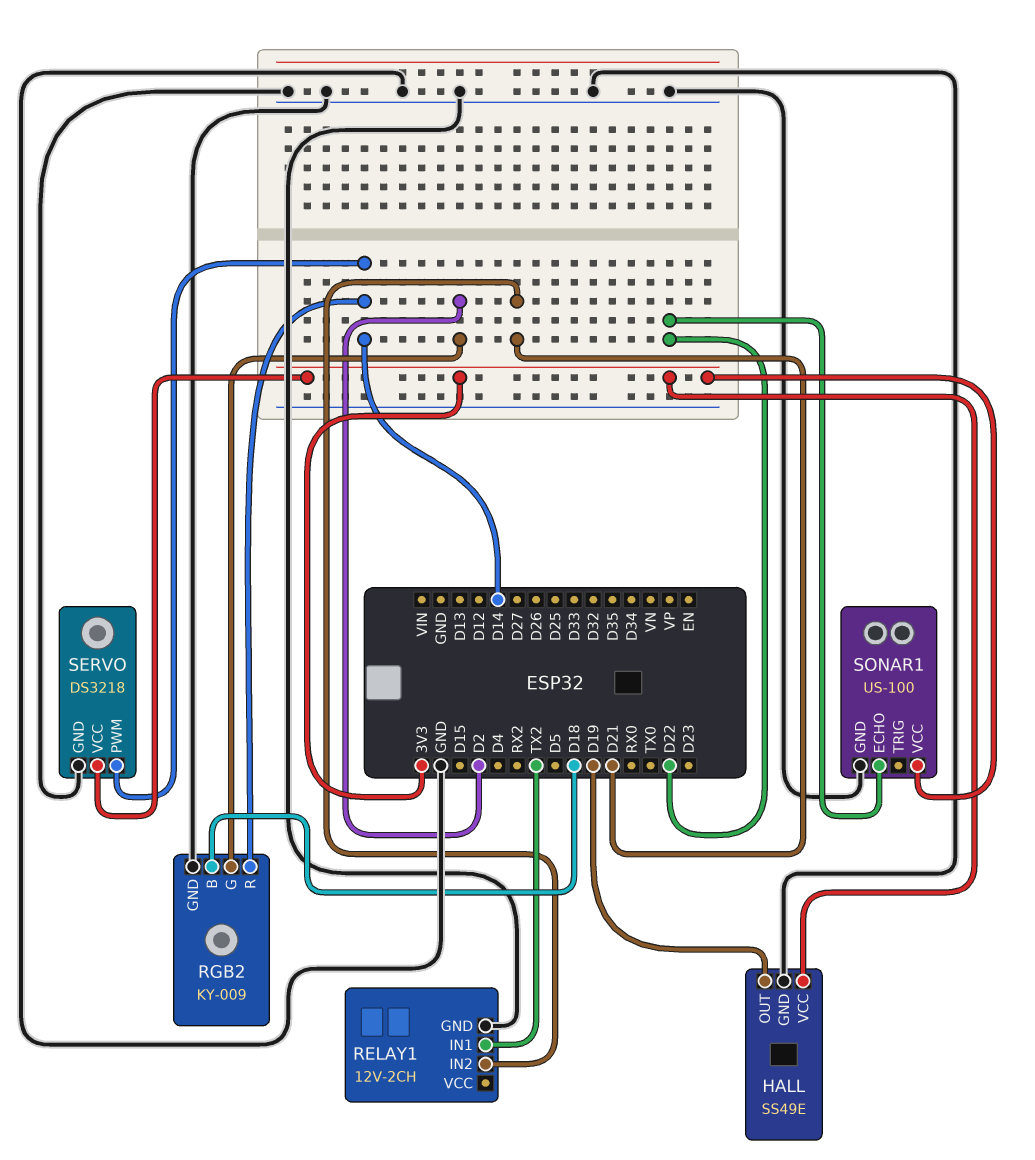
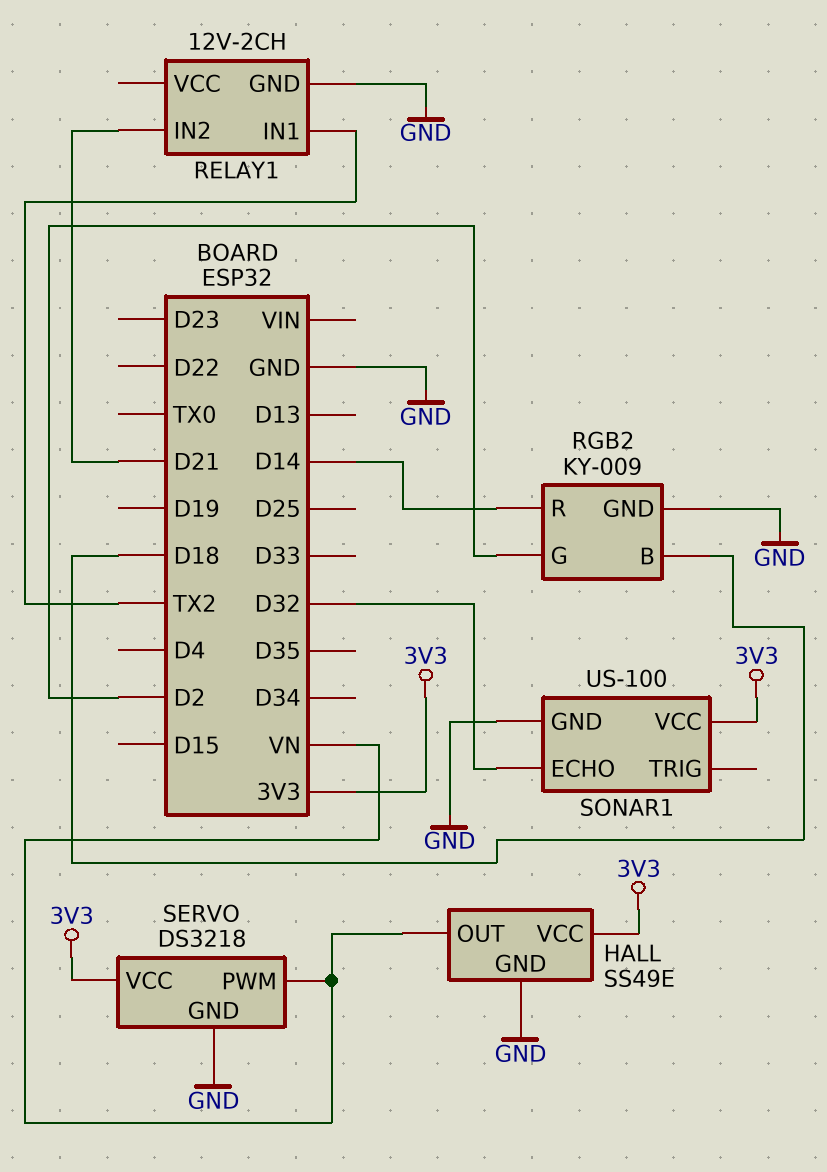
HALL pin OUT: D19 -> VN
SERVO pin PWM: D14 -> VN
SONAR1 pin ECHO: D22 -> D32

